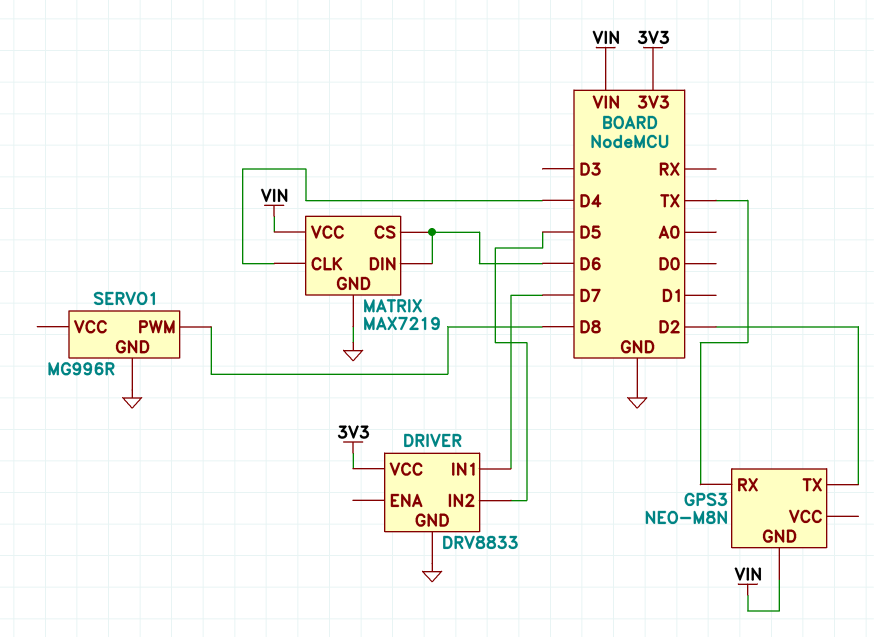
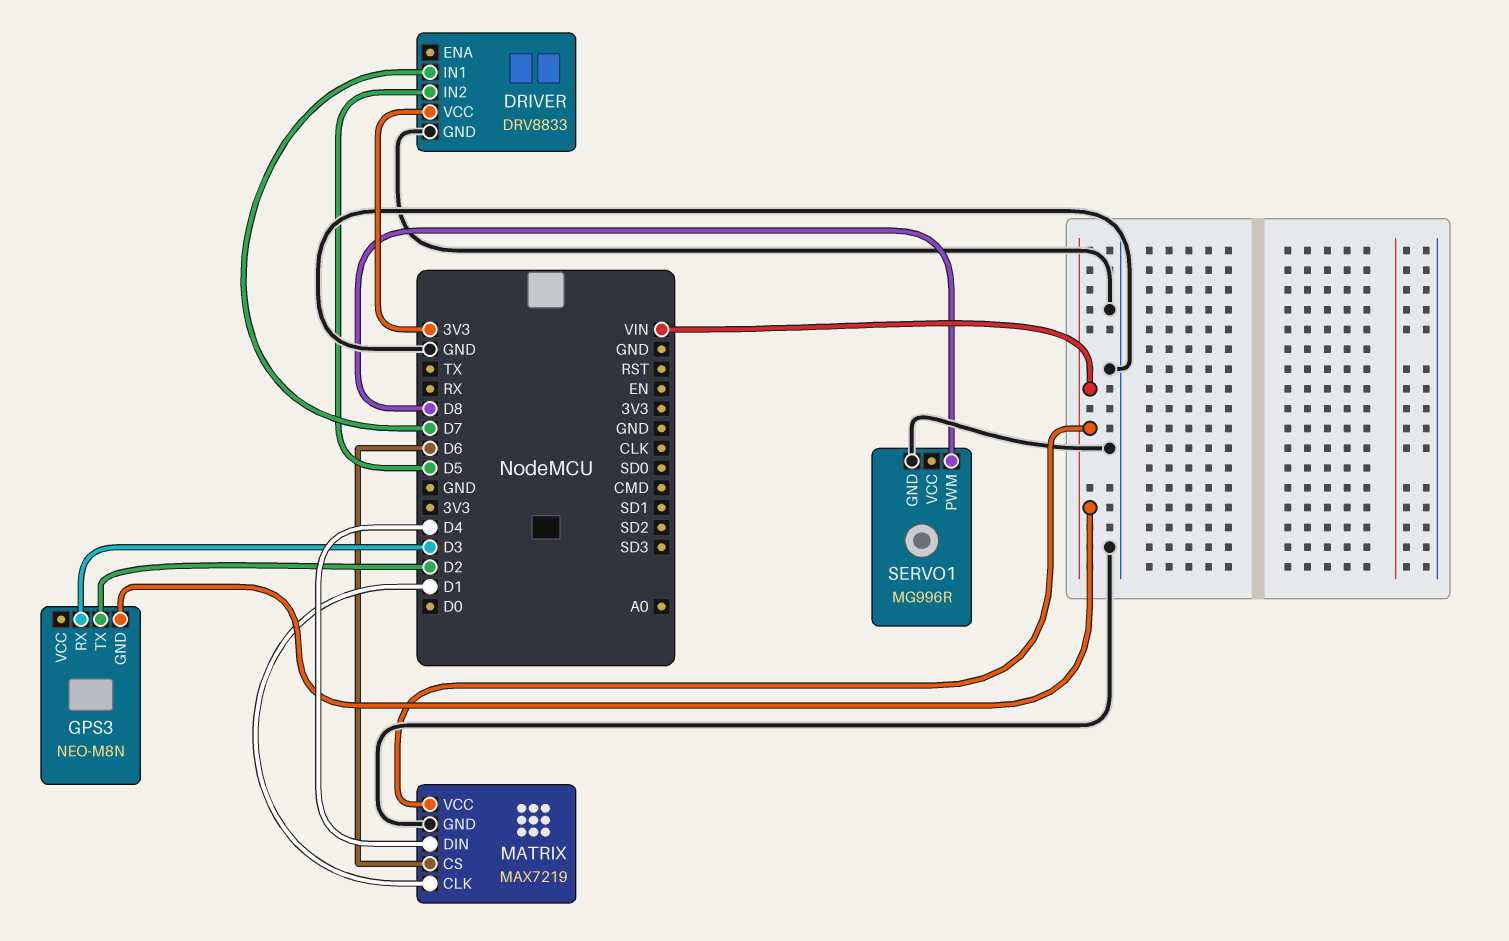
GPS3 pin RX: TX -> D3
MATRIX pin CLK: D4 -> D1
MATRIX pin DIN: D6 -> D4

